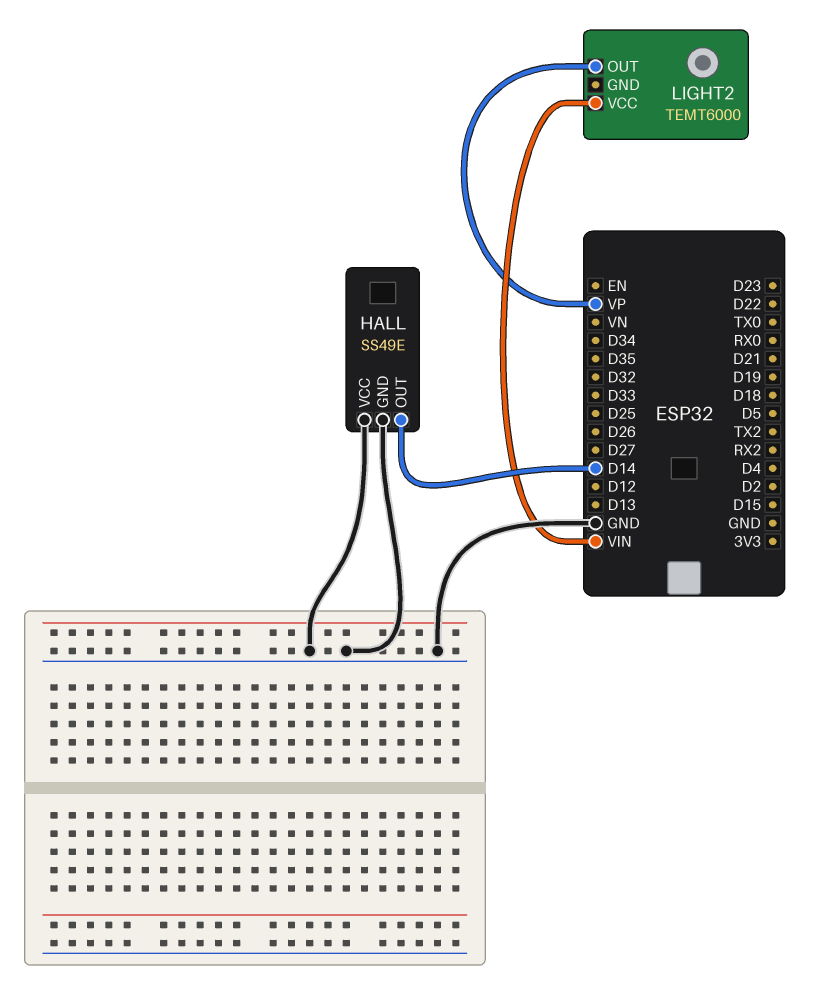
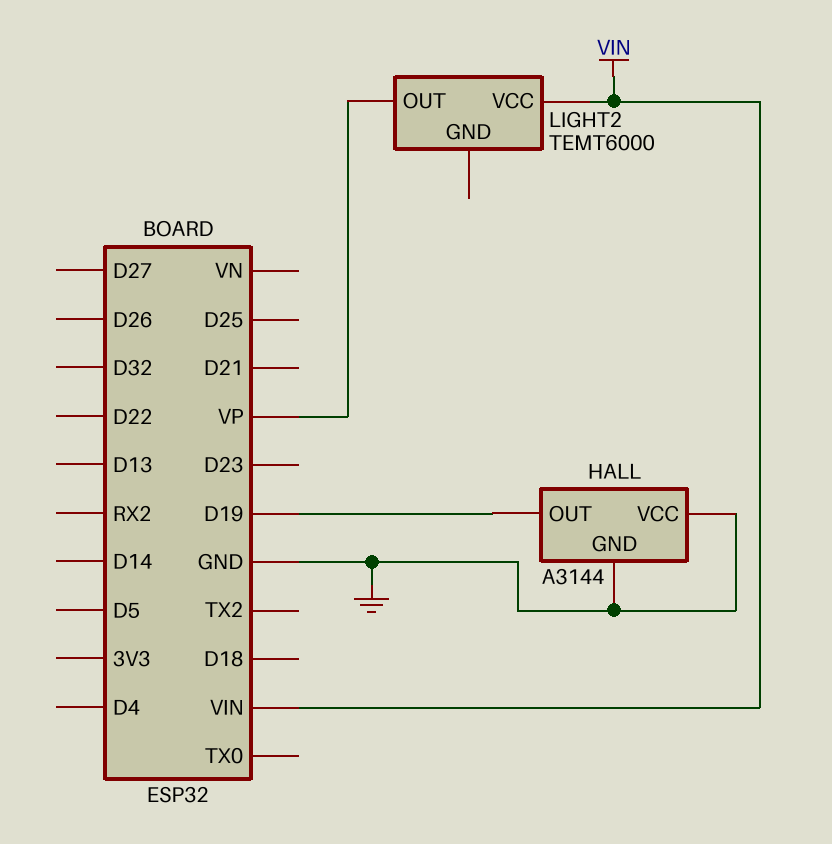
HALL: SS49E -> A3144
HALL pin OUT: D14 -> D19

